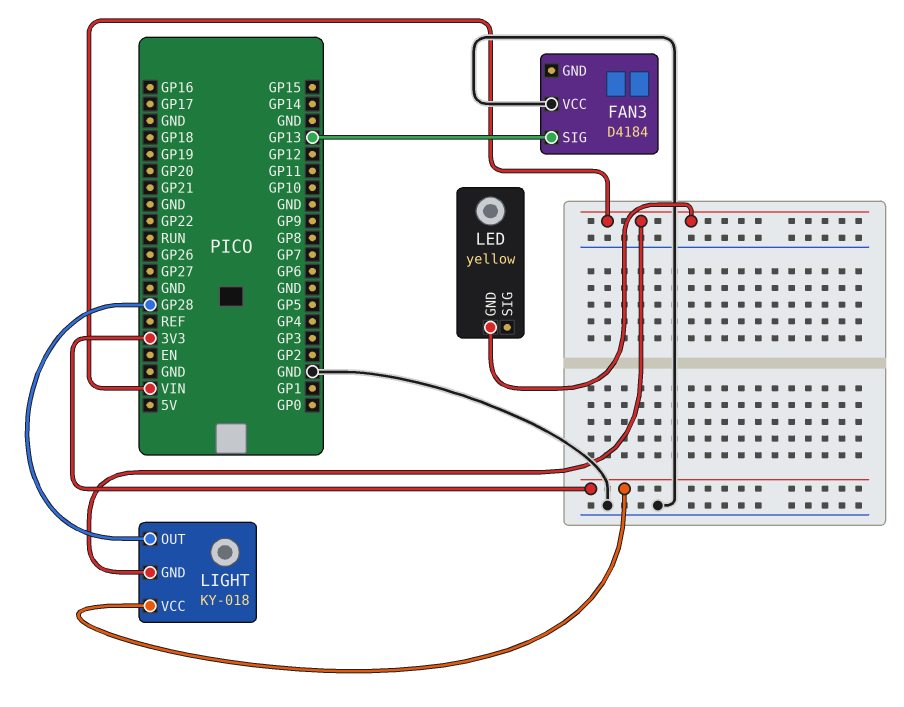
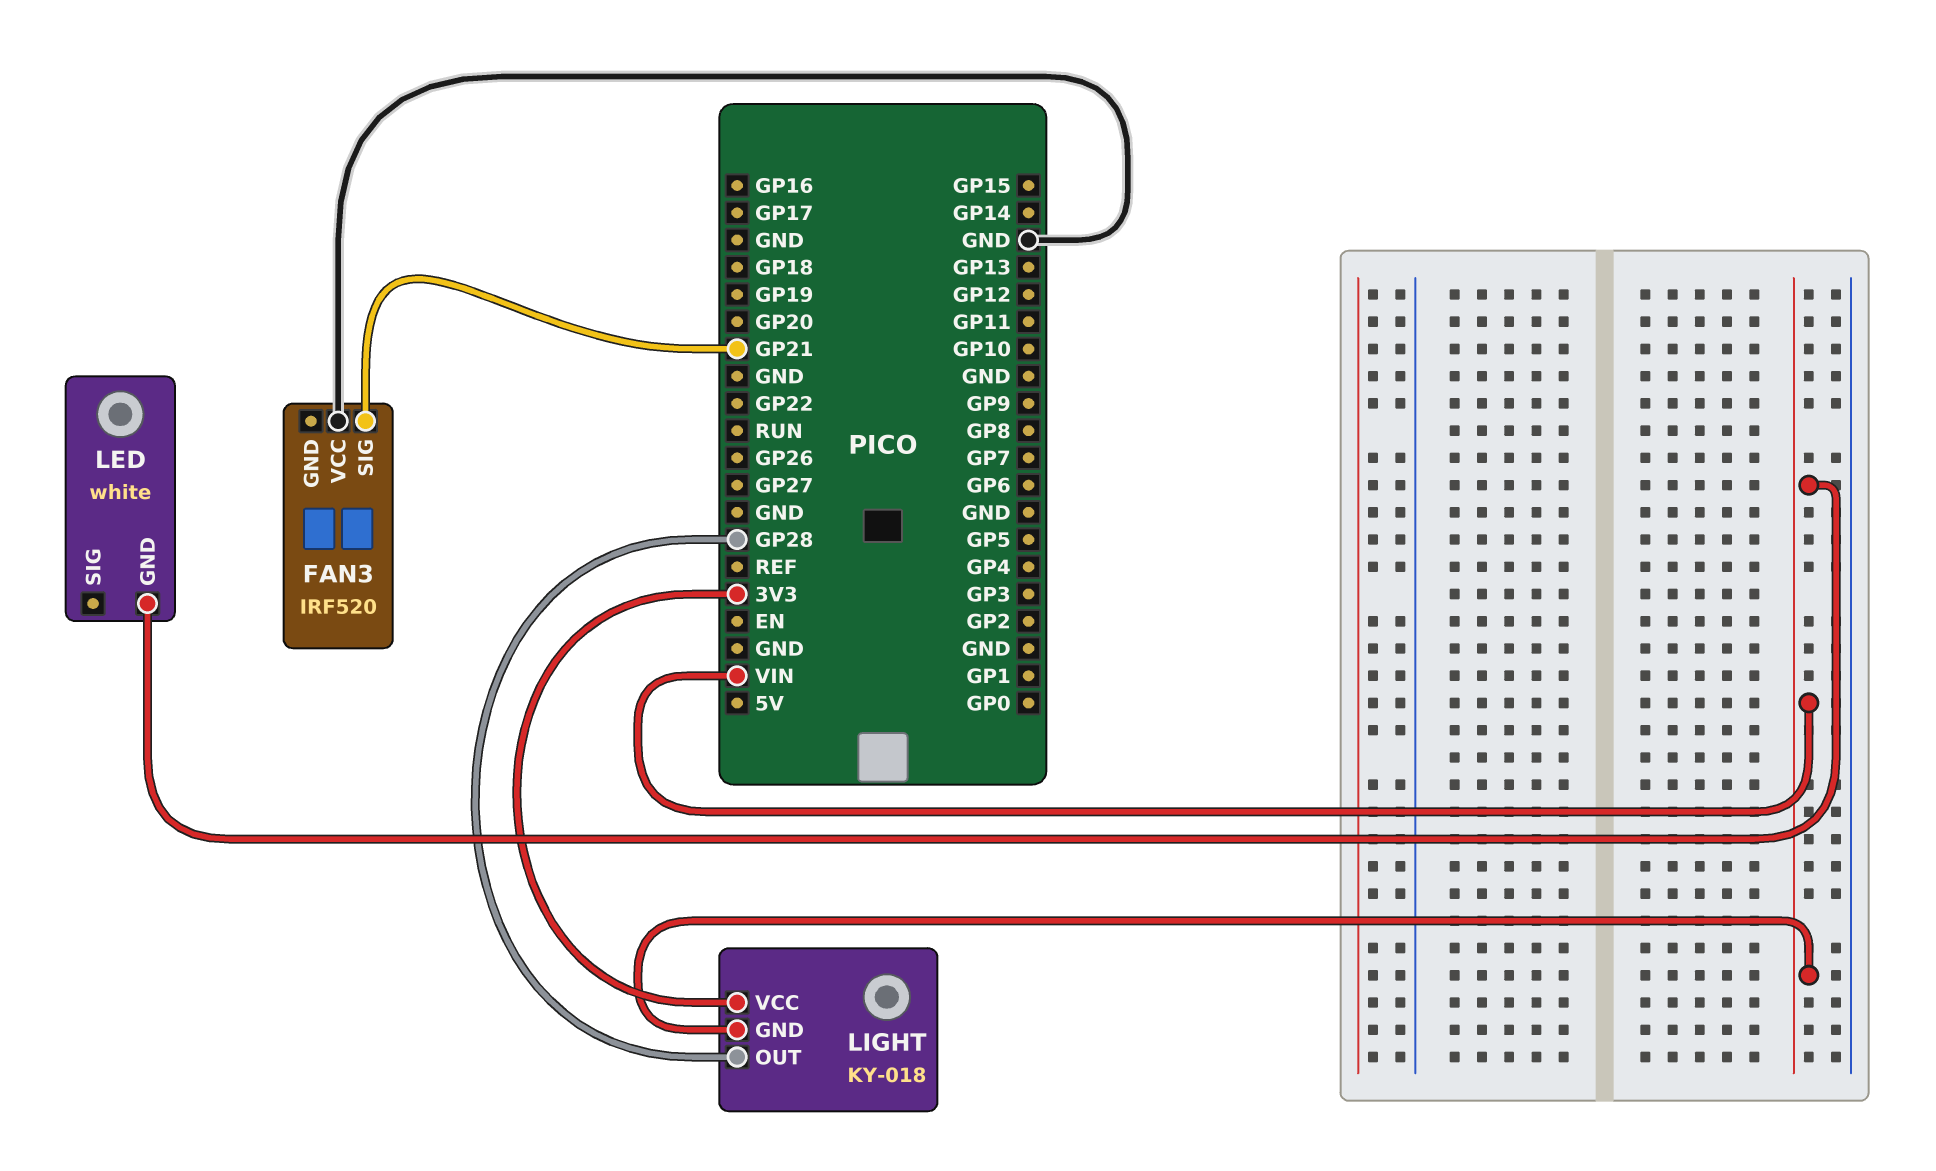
FAN3: D4184 -> IRF520
FAN3 pin SIG: GP13 -> GP21
LED: yellow -> white

